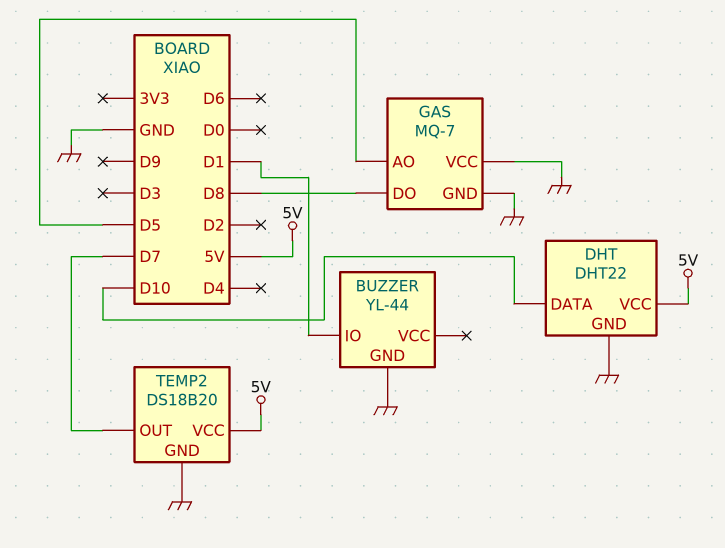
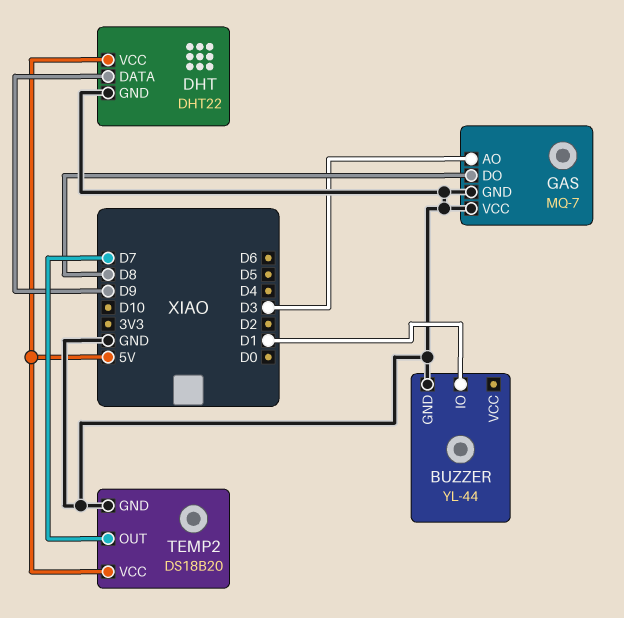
DHT pin DATA: D10 -> D9
GAS pin AO: D5 -> D3

